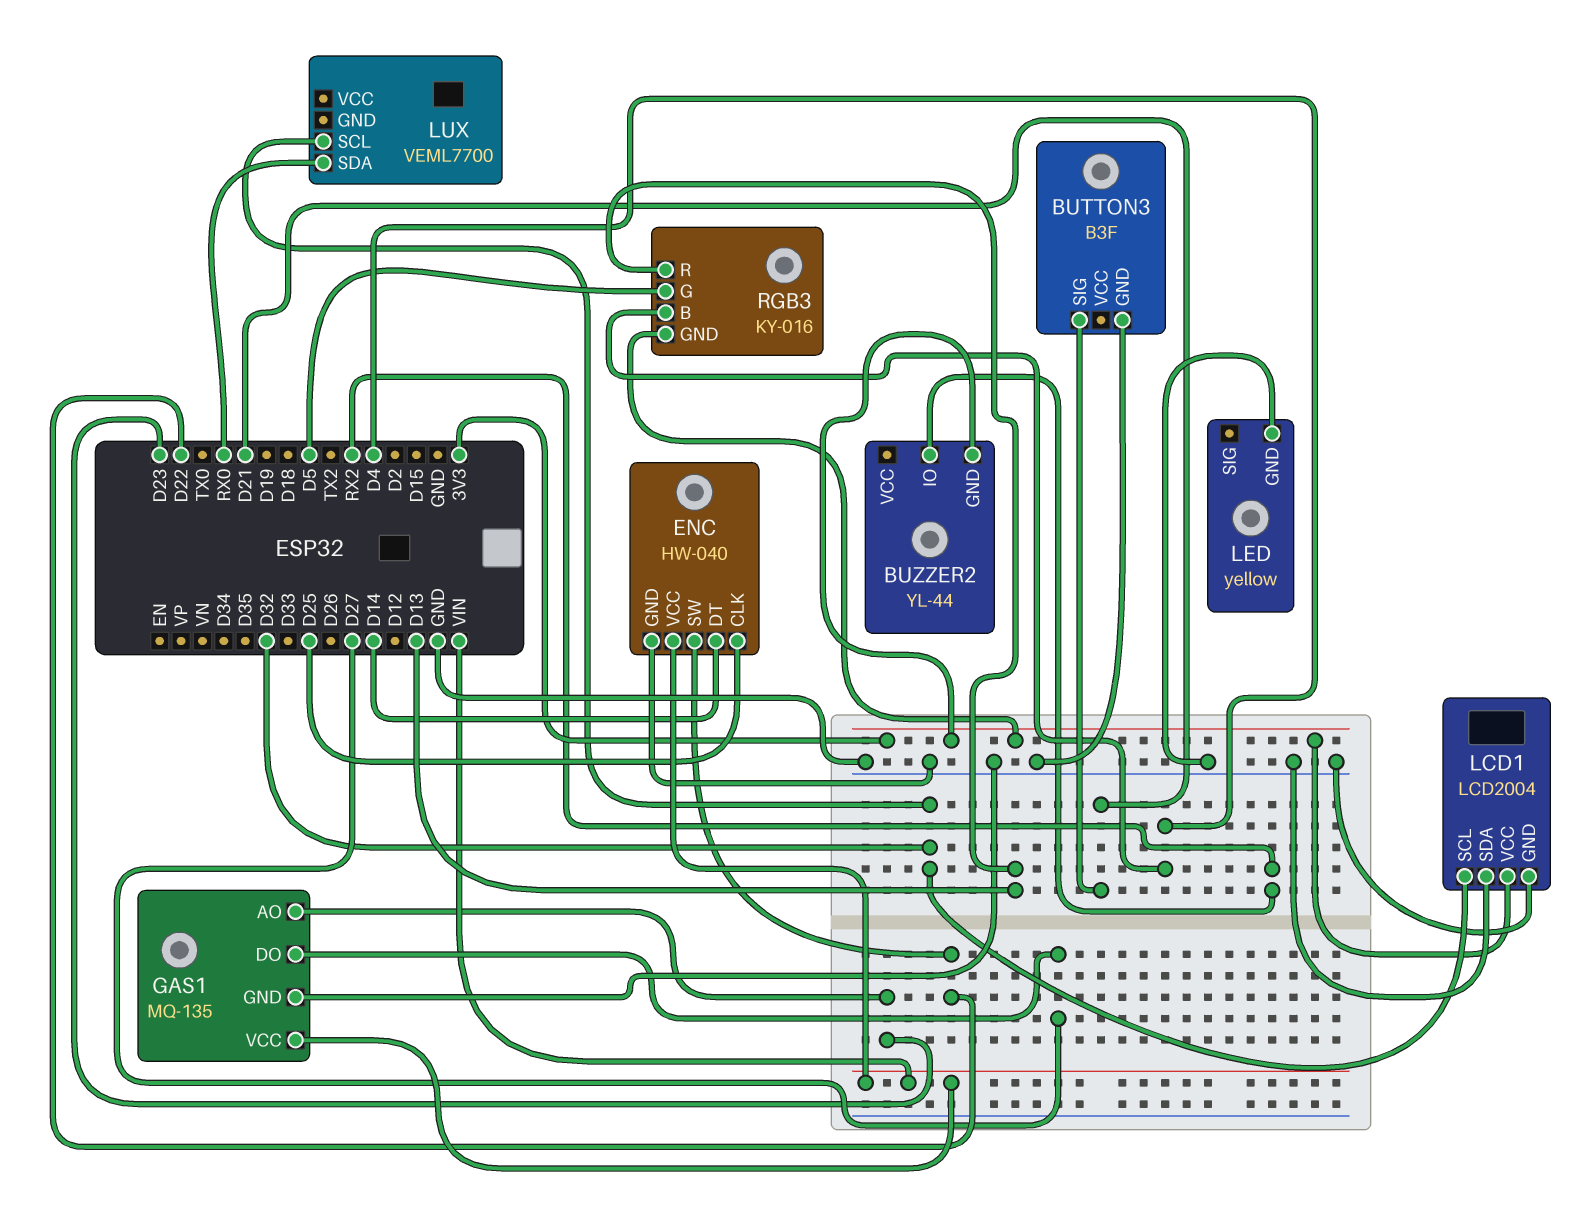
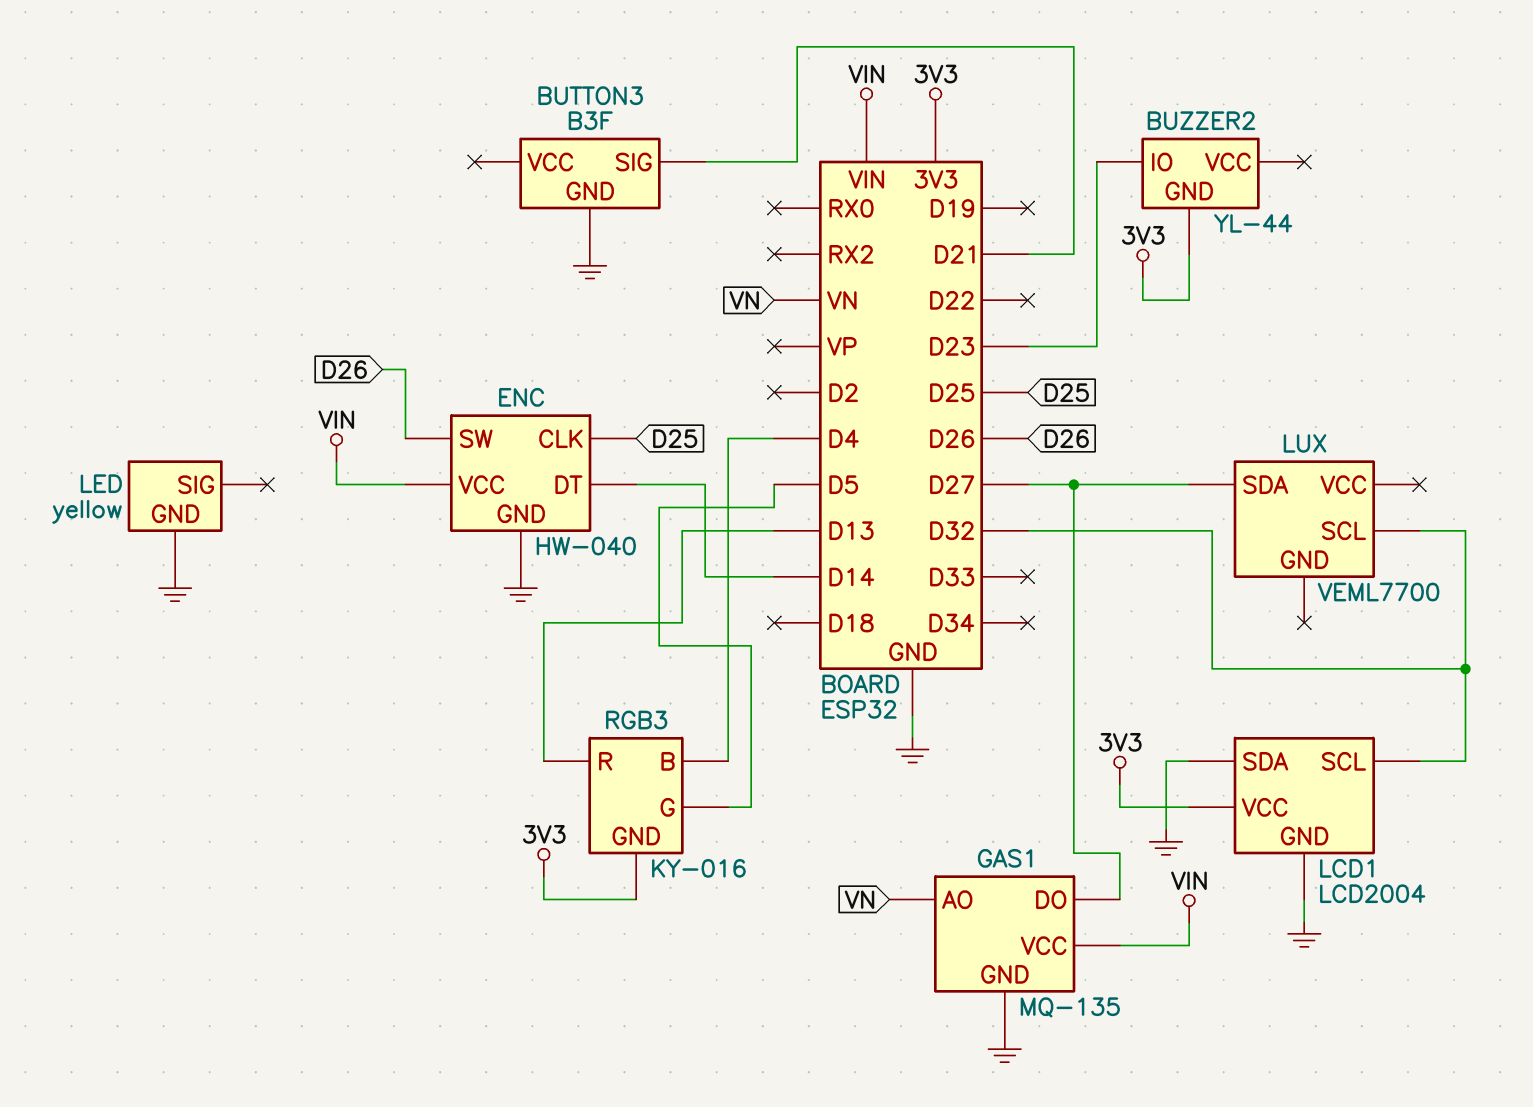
BUZZER2 pin IO: RX2 -> D23
ENC pin SW: D22 -> D26
GAS1 pin AO: D23 -> VN
LUX pin SDA: RX0 -> D27

